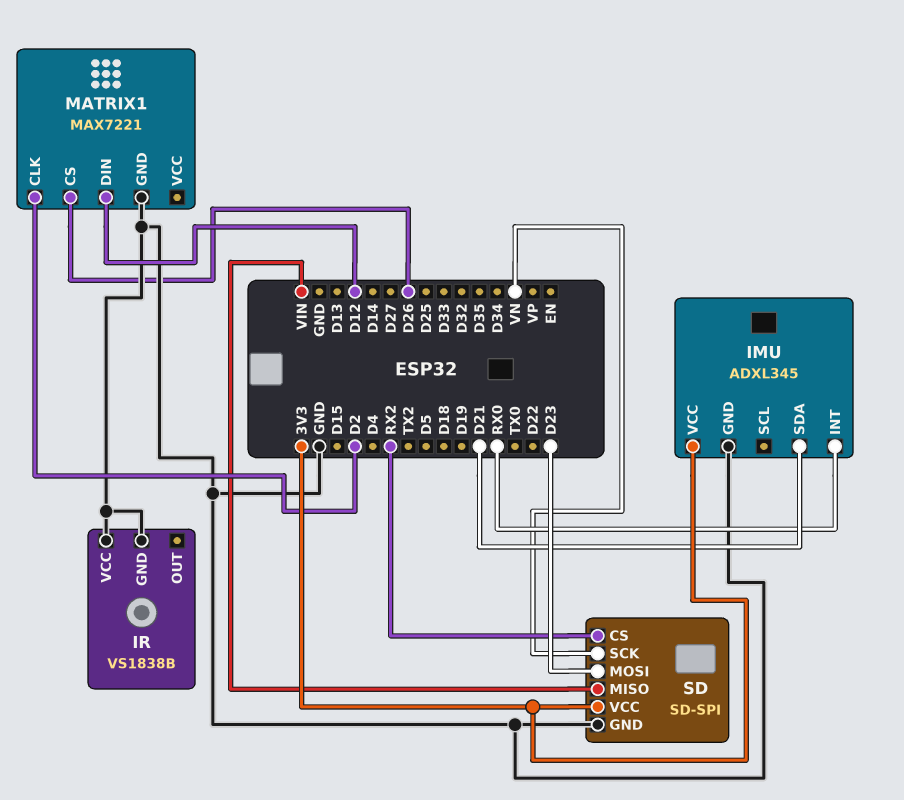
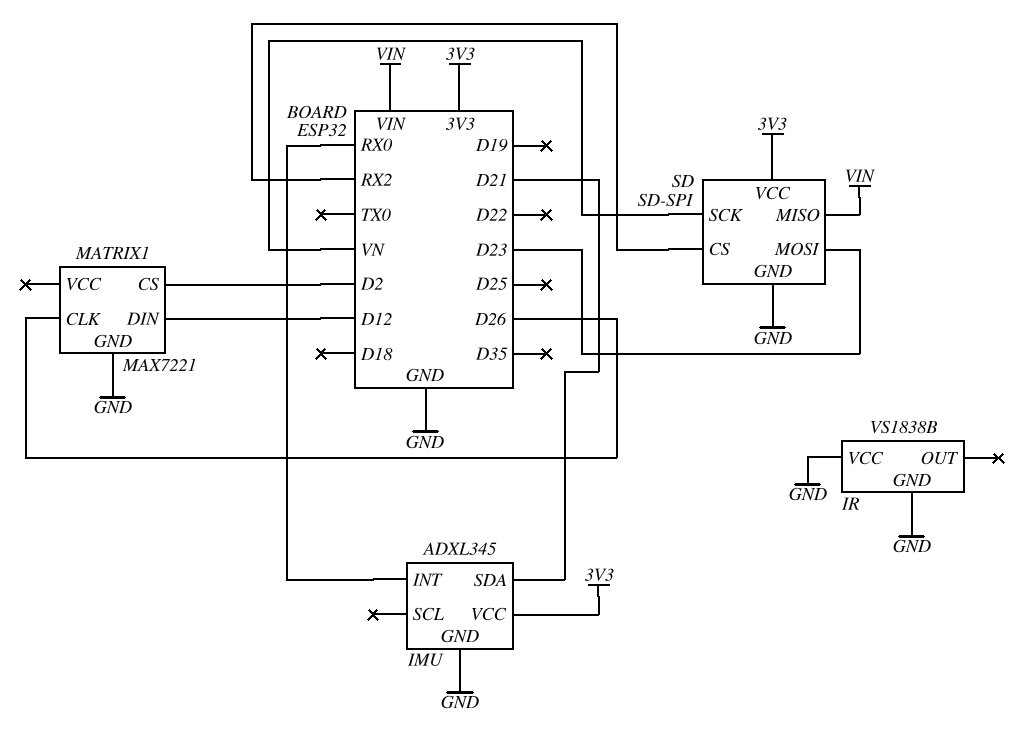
MATRIX1 pin CLK: D2 -> D26
MATRIX1 pin CS: D26 -> D2

